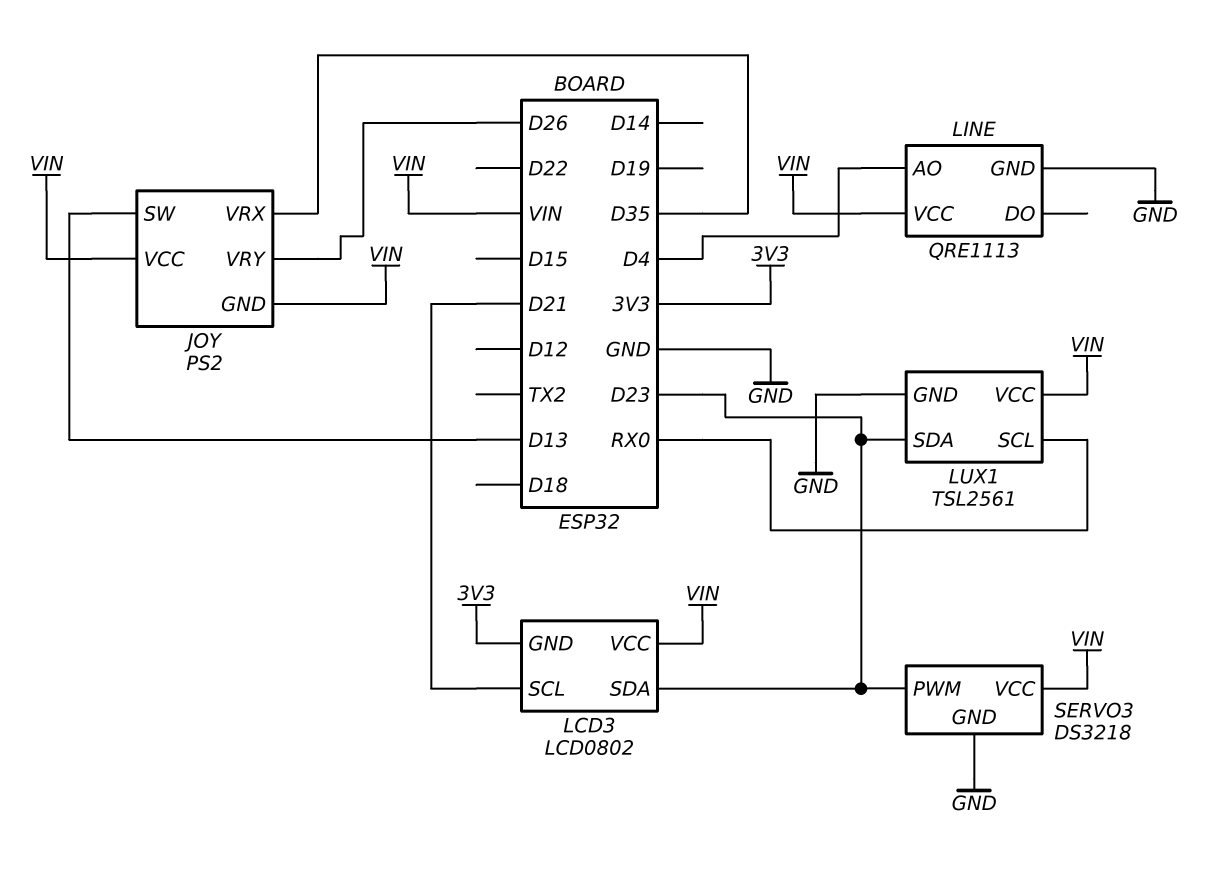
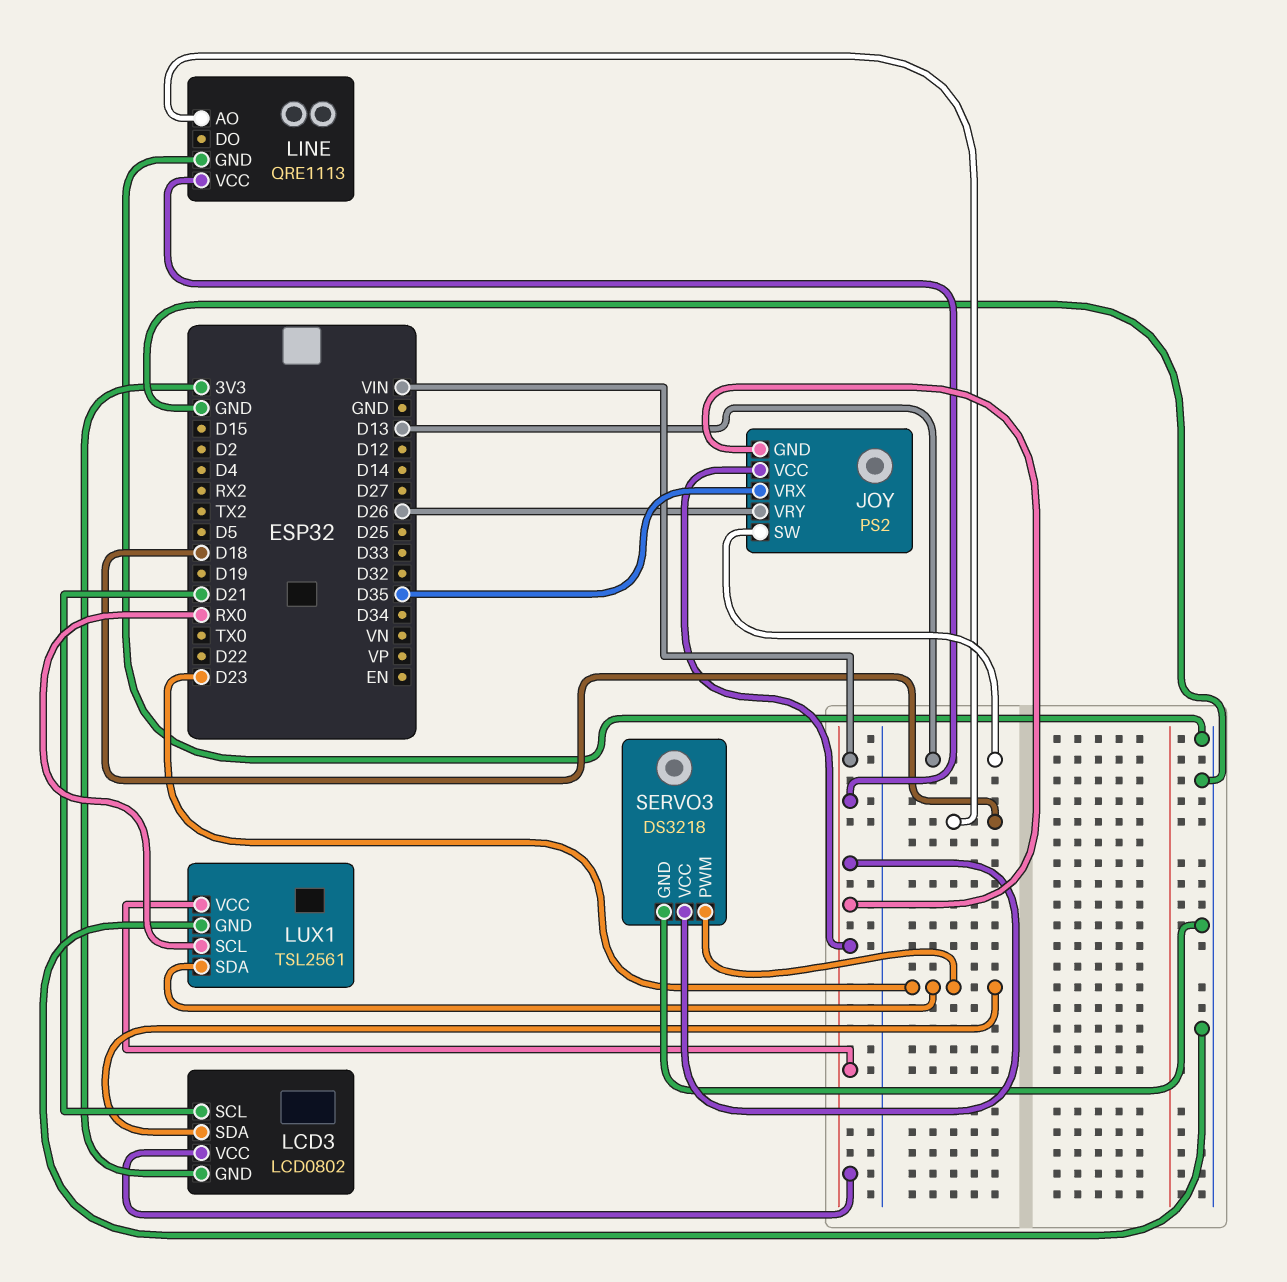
LINE pin AO: D4 -> D18

